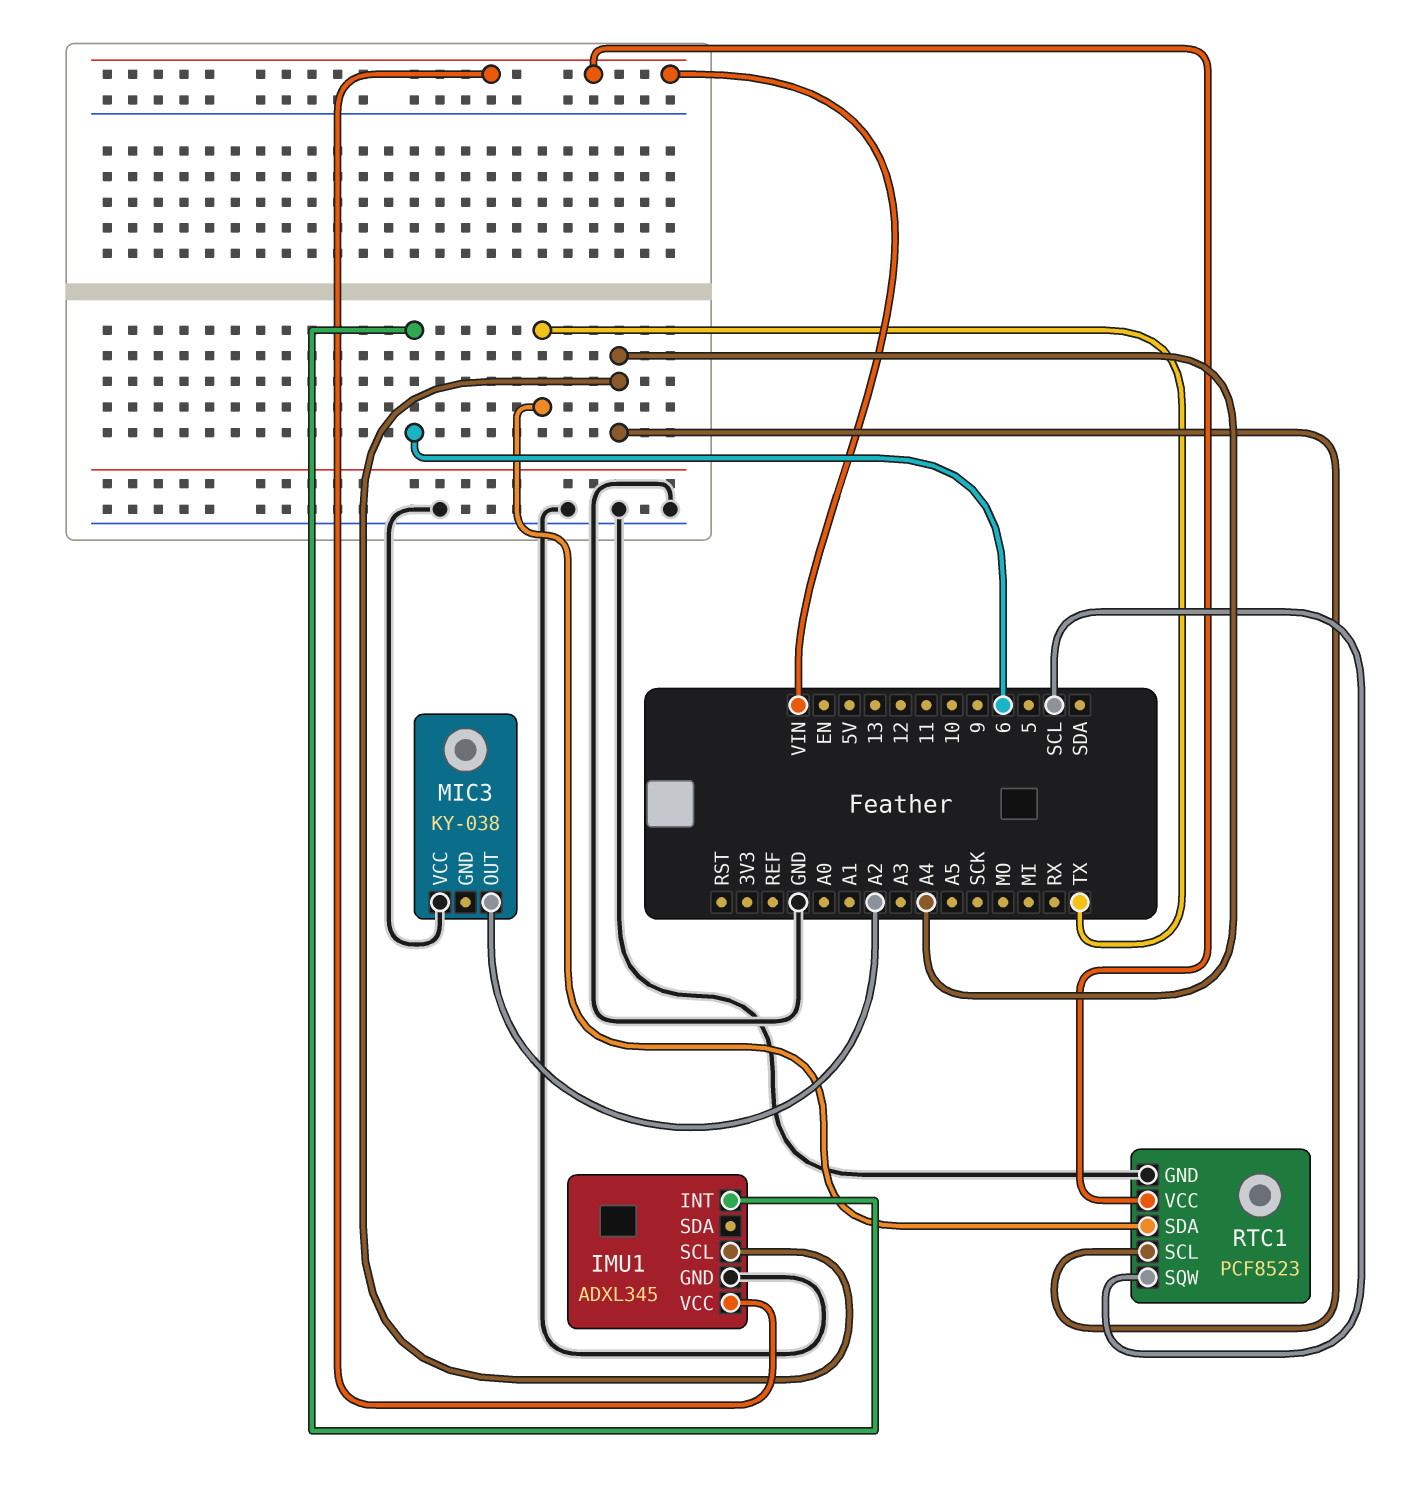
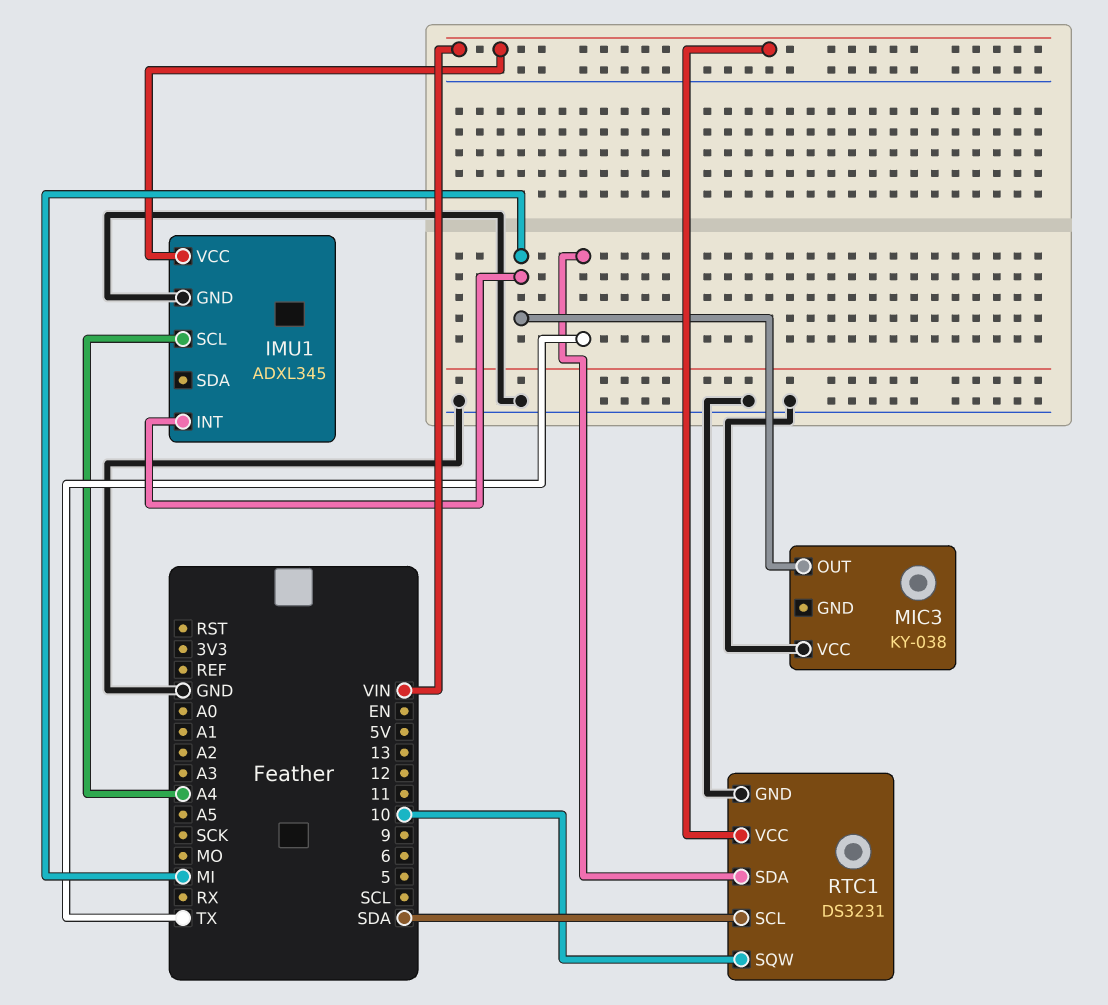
IMU1 pin INT: 6 -> MI
MIC3 pin OUT: A2 -> MI
RTC1: PCF8523 -> DS3231
RTC1 pin SCL: A4 -> SDA
RTC1 pin SQW: SCL -> 10

